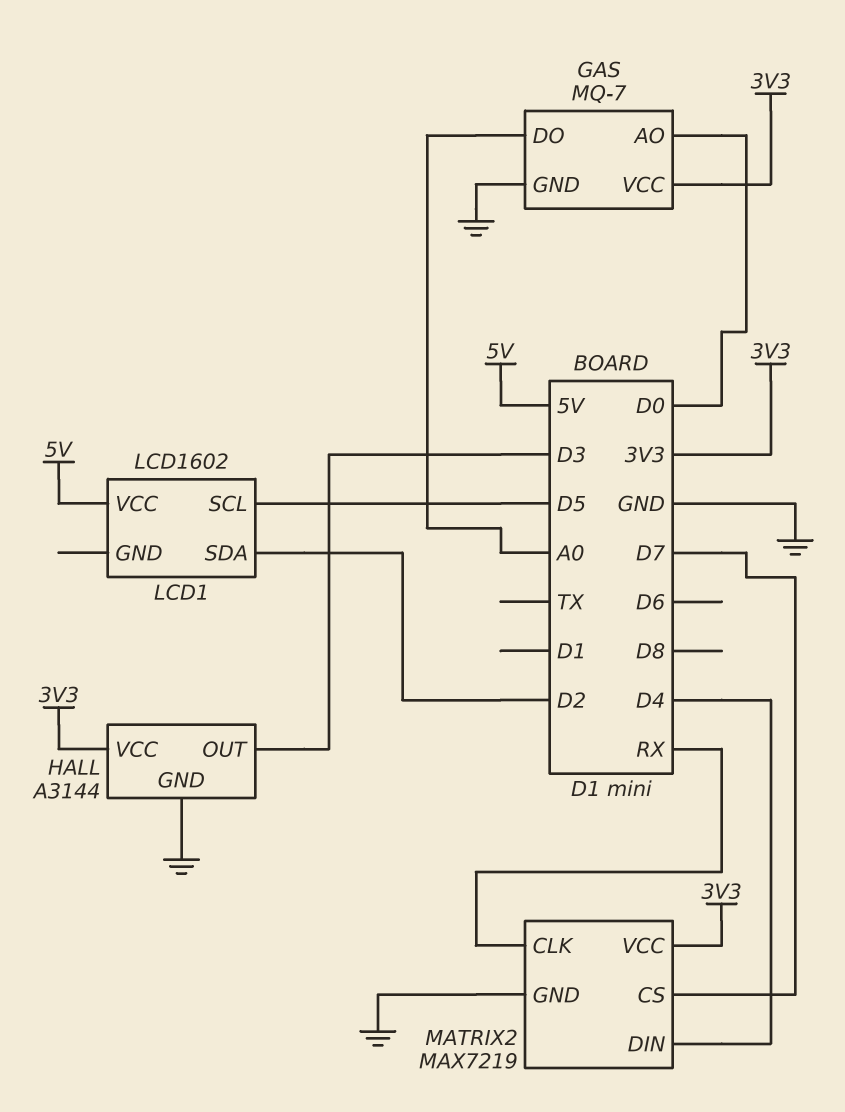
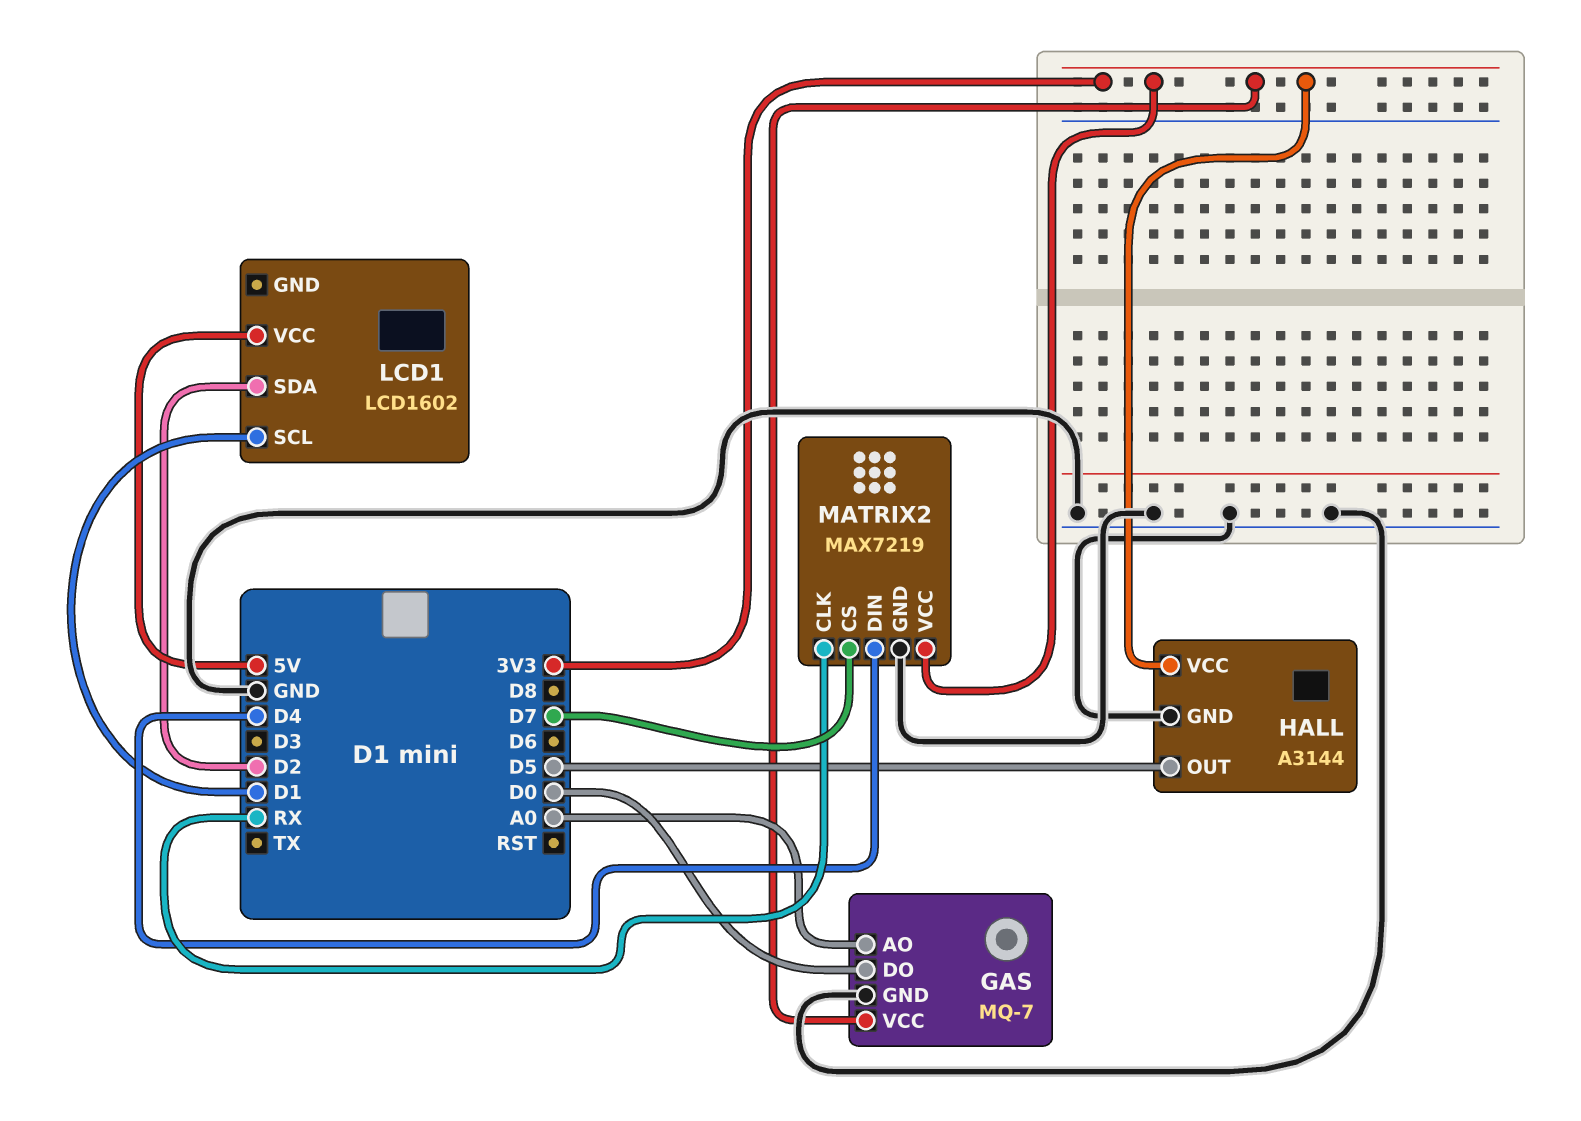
GAS pin AO: D0 -> A0
GAS pin DO: A0 -> D0
HALL pin OUT: D3 -> D5
LCD1 pin SCL: D5 -> D1

